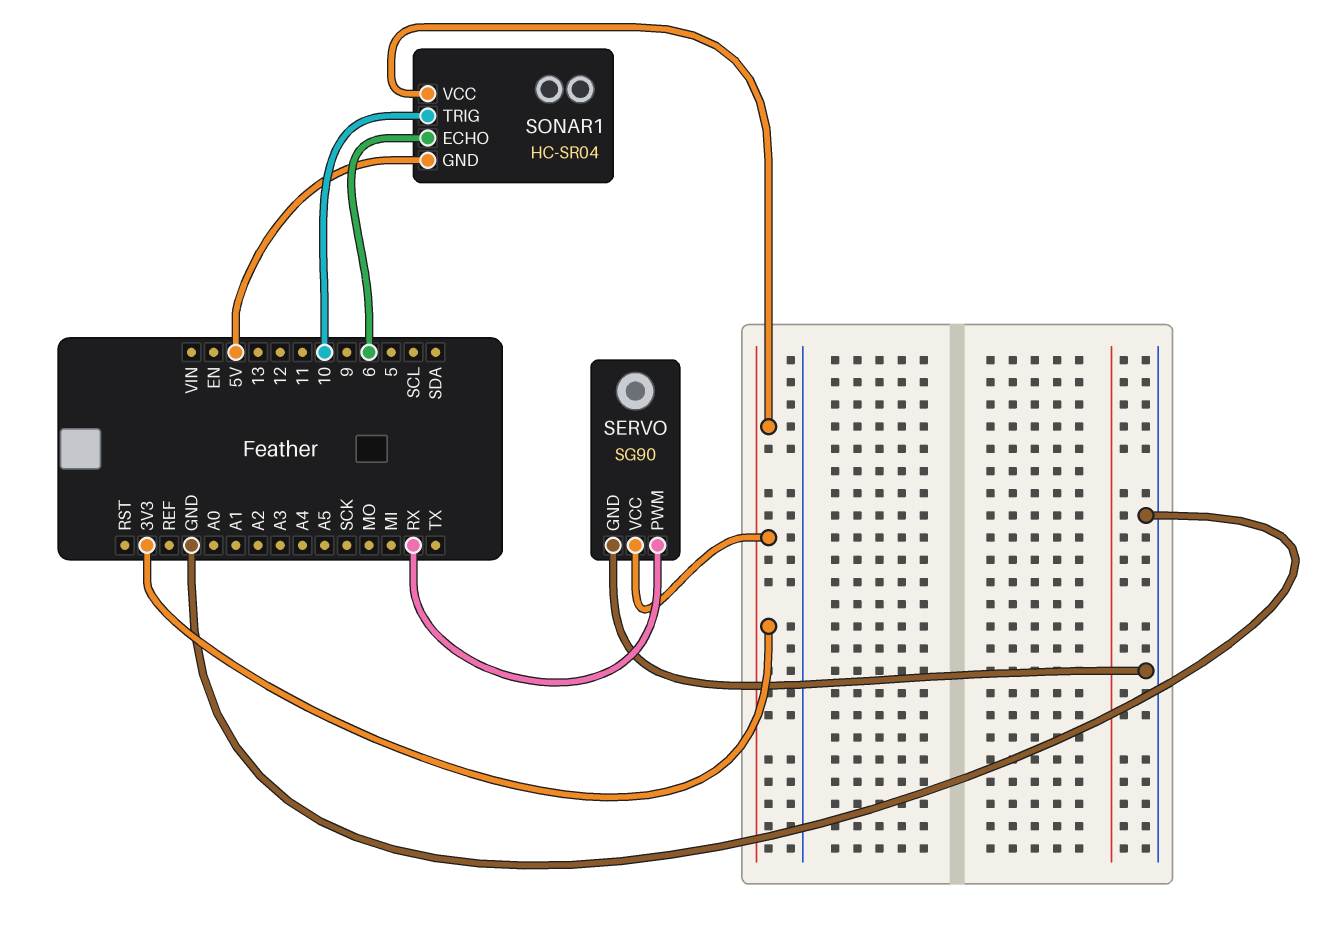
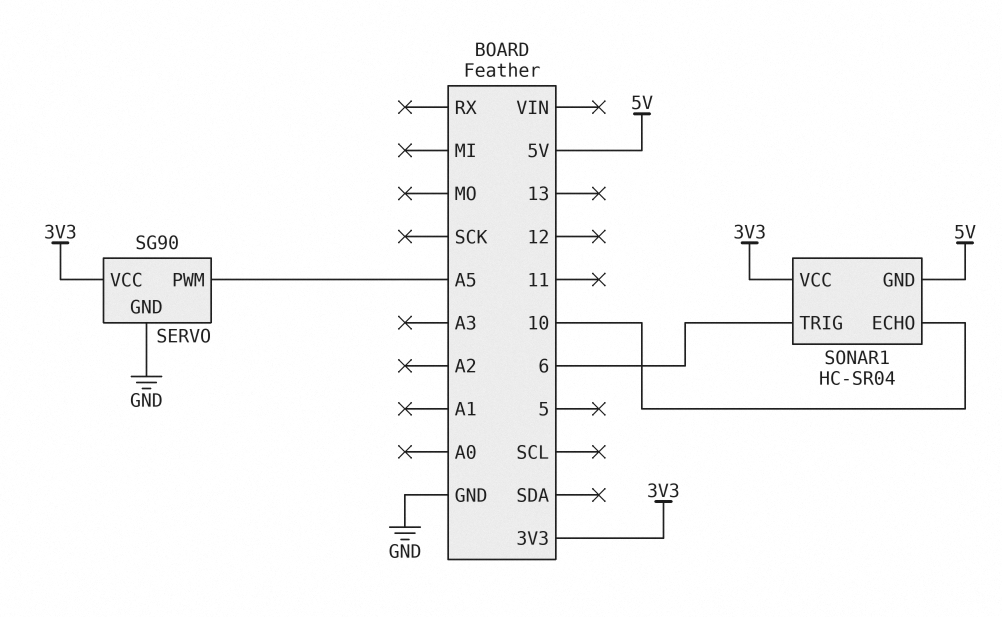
SERVO pin PWM: RX -> A5
SONAR1 pin ECHO: 6 -> 10
SONAR1 pin TRIG: 10 -> 6

